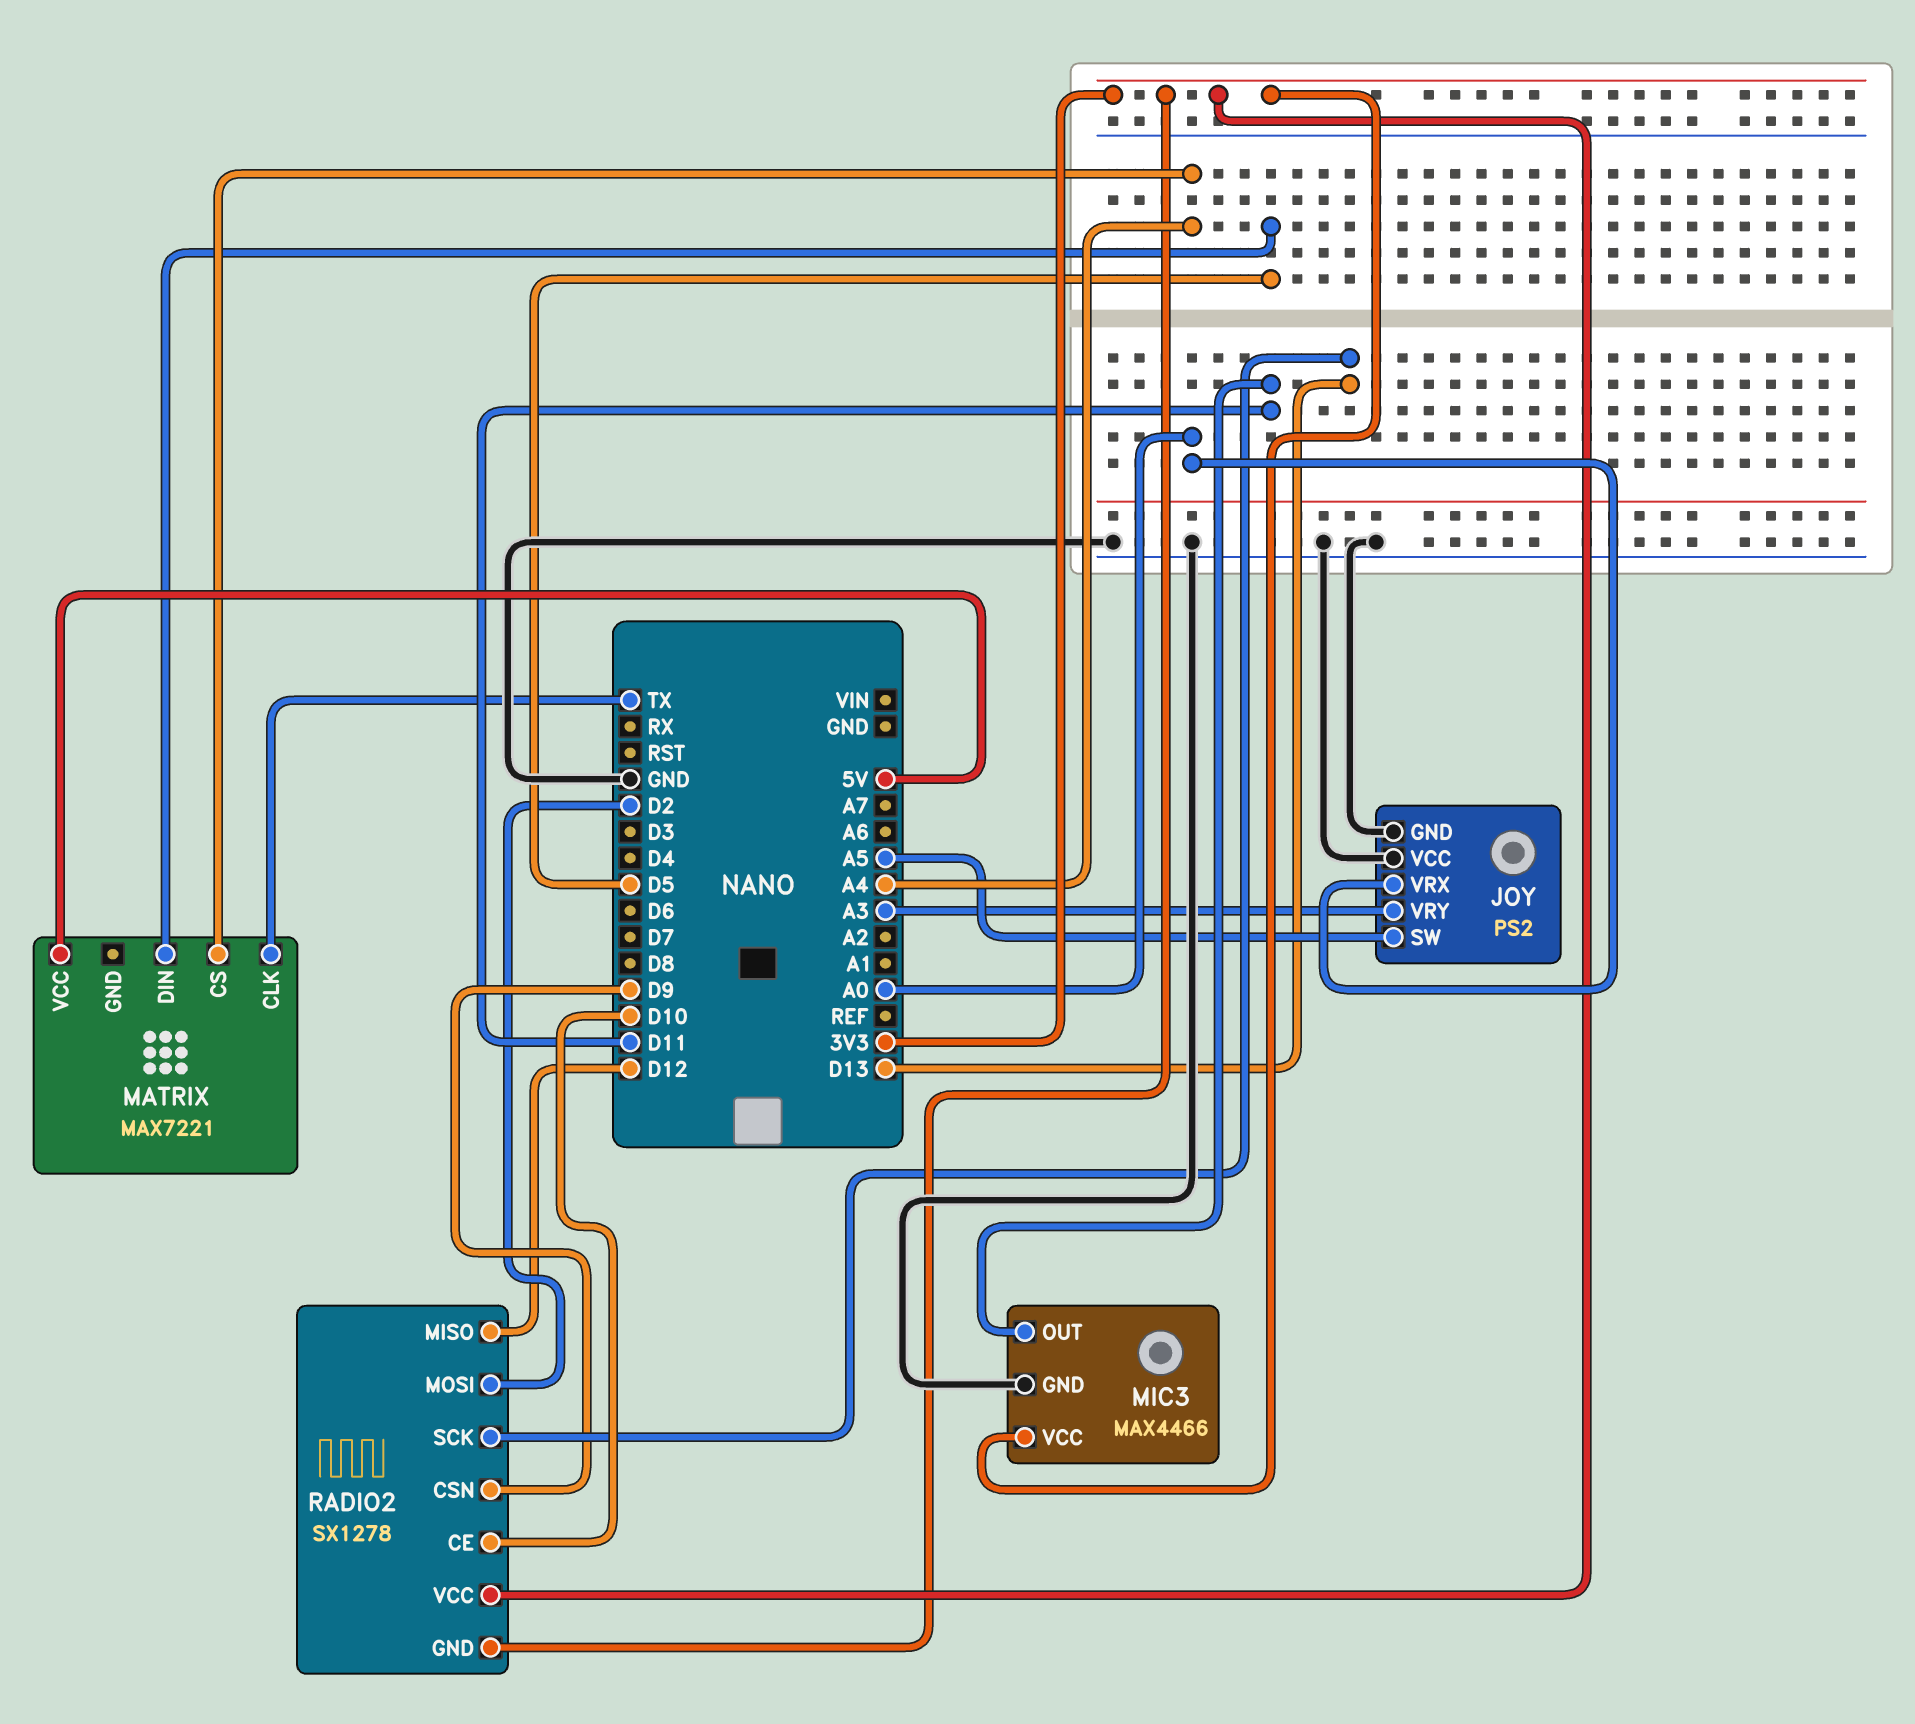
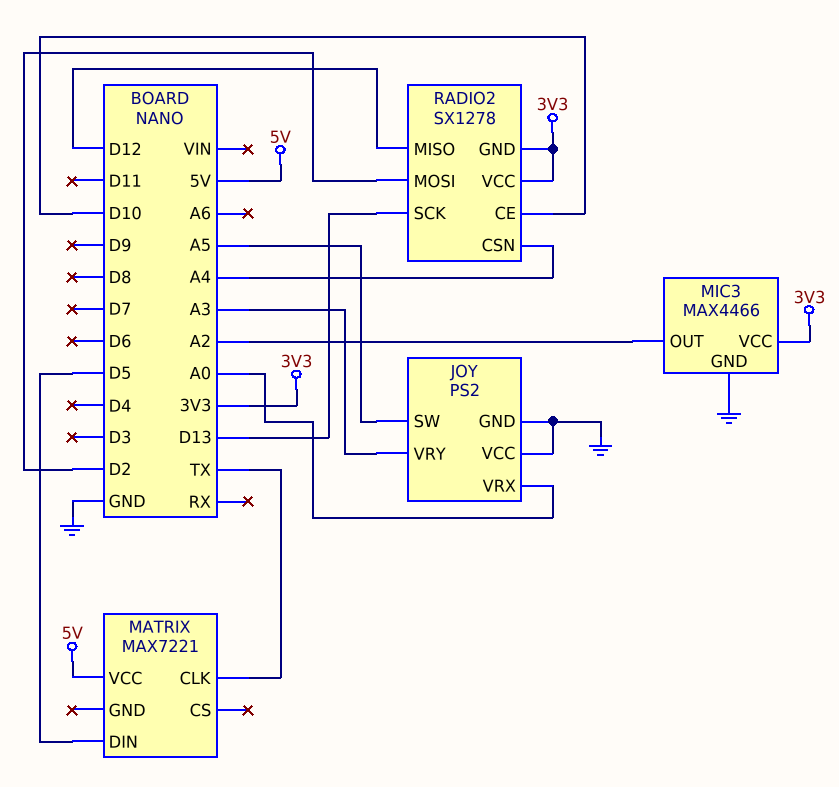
MATRIX pin CS: A4 -> none
MIC3 pin OUT: D11 -> A2
RADIO2 pin CSN: D9 -> A4

